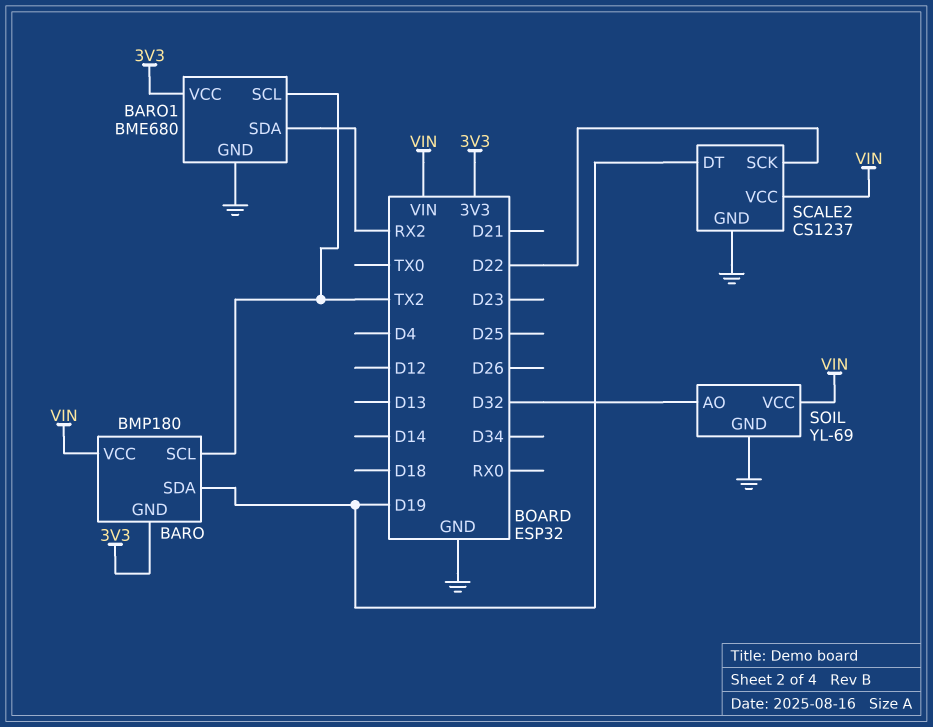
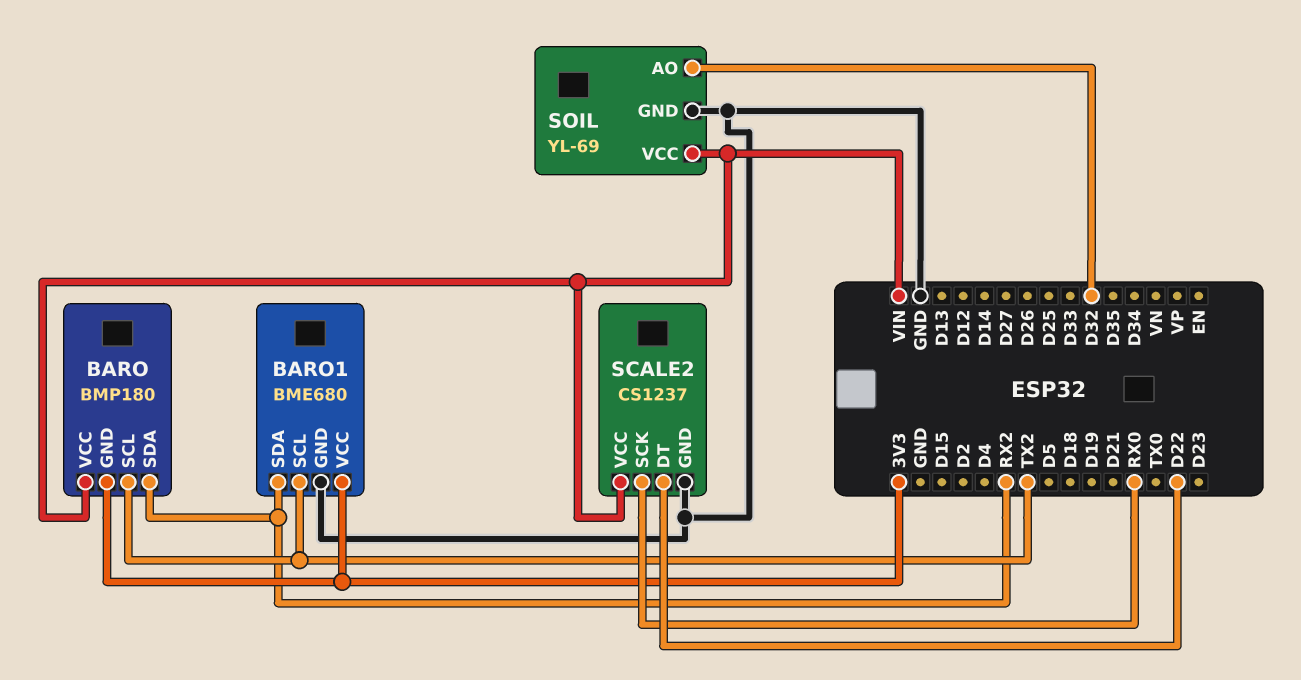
BARO pin SDA: D19 -> RX2
SCALE2 pin DT: D19 -> D22
SCALE2 pin SCK: D22 -> RX0

